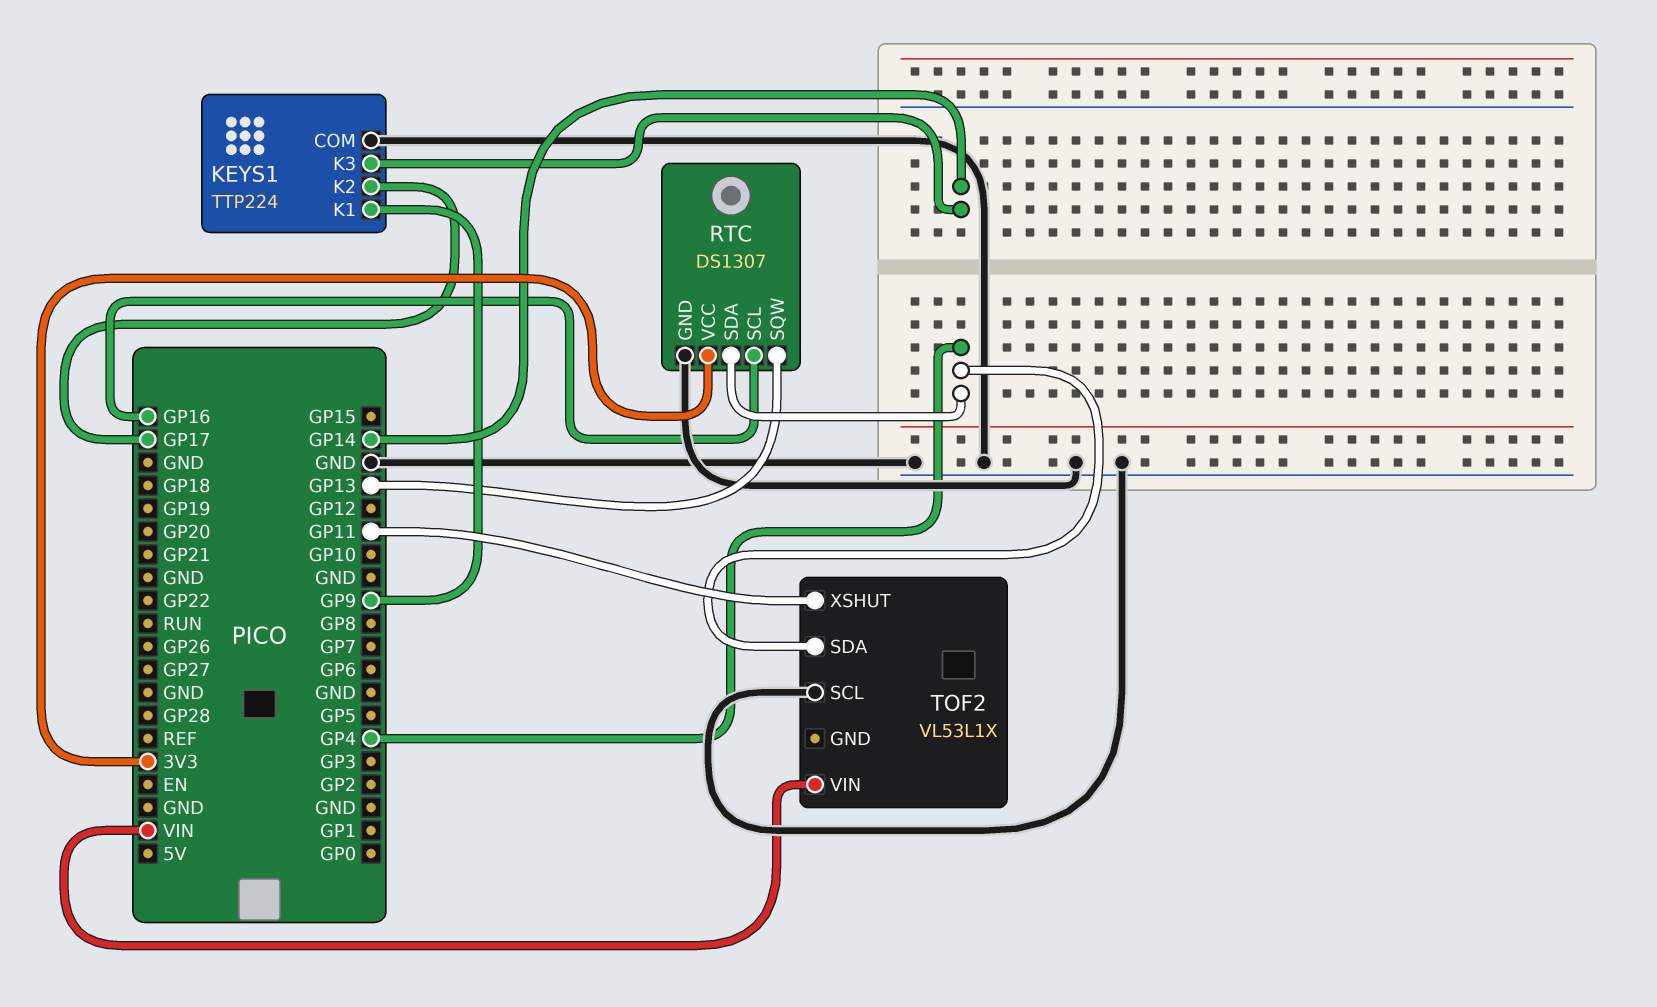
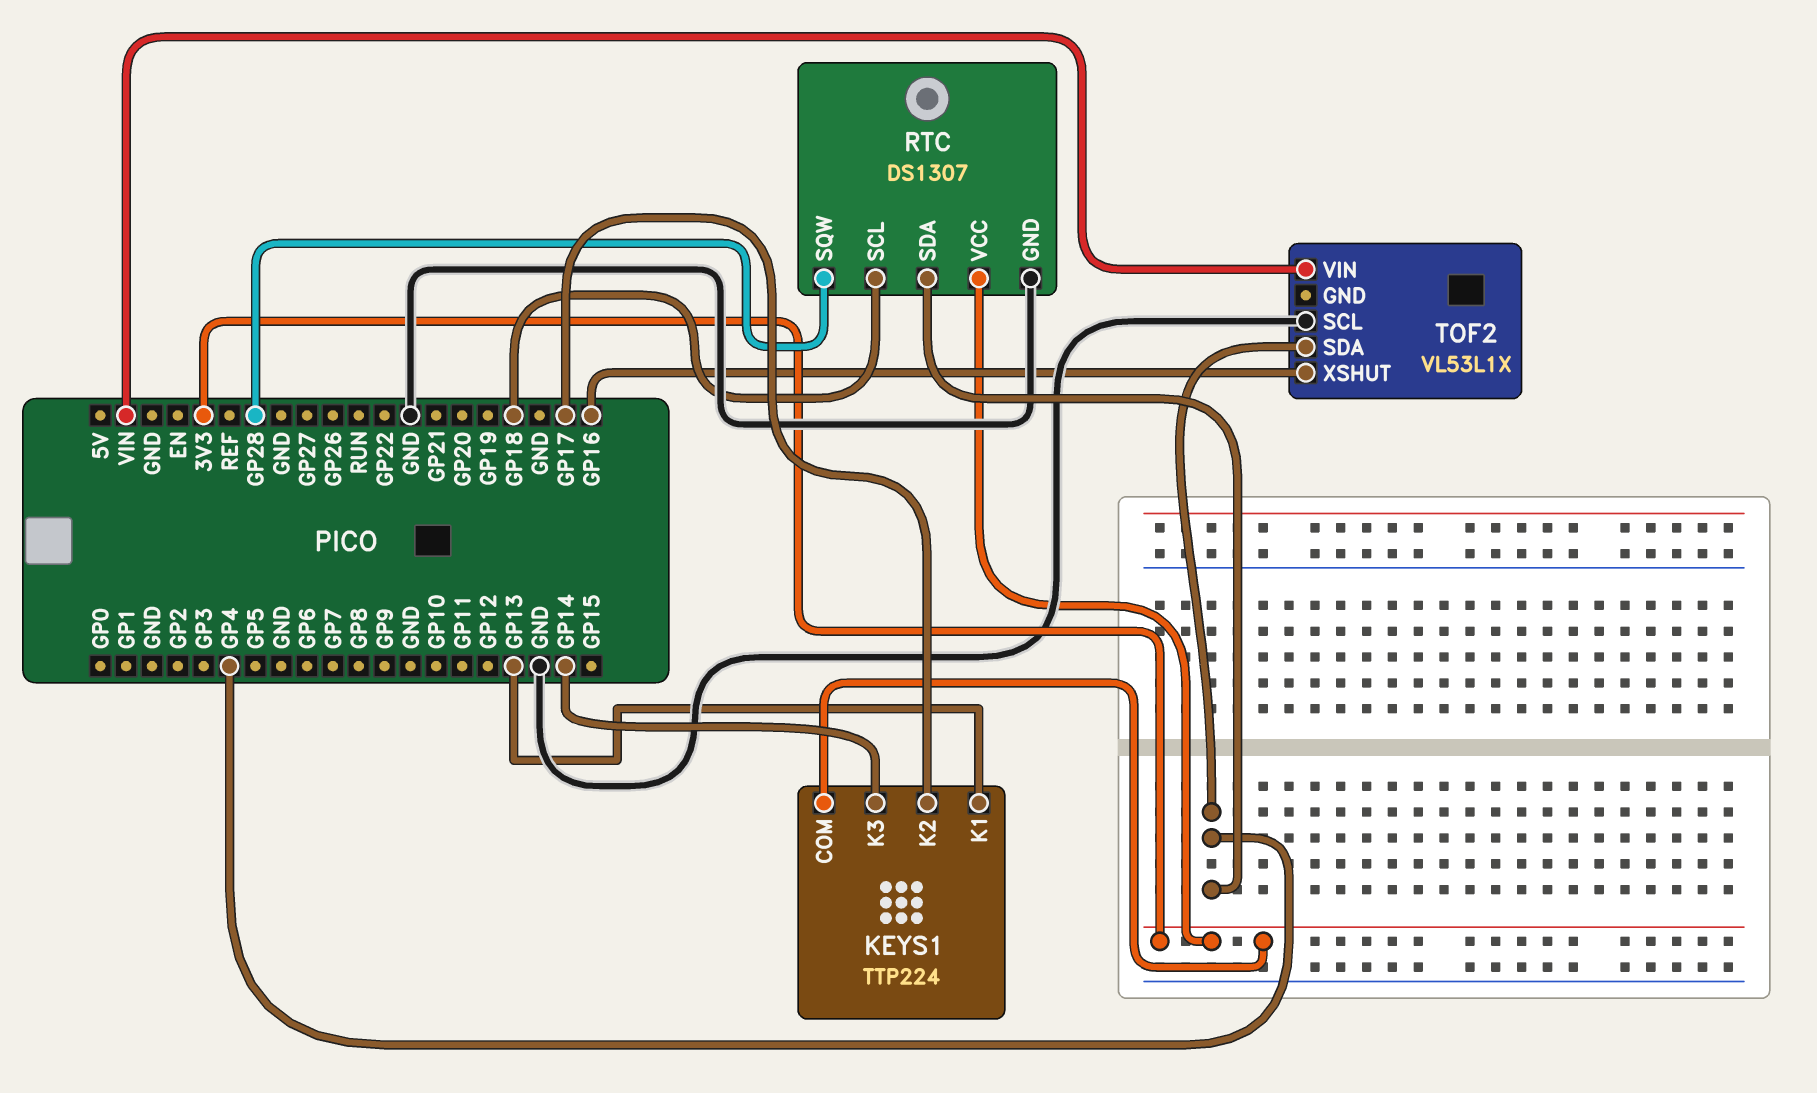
KEYS1 pin COM: GND -> 3V3
KEYS1 pin K1: GP9 -> GP13
RTC pin SCL: GP16 -> GP18
RTC pin SQW: GP13 -> GP28
TOF2 pin XSHUT: GP11 -> GP16

